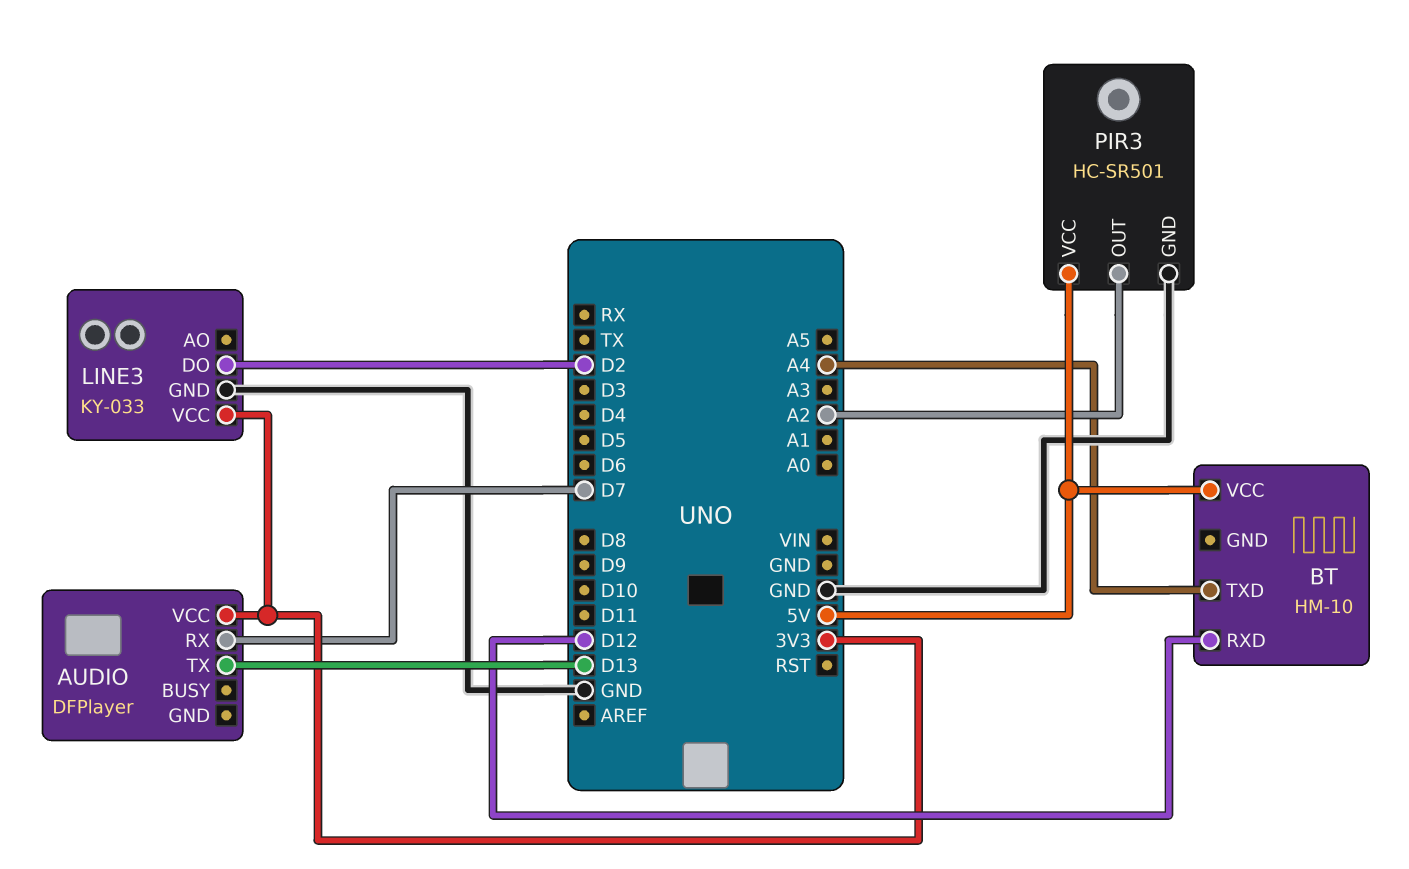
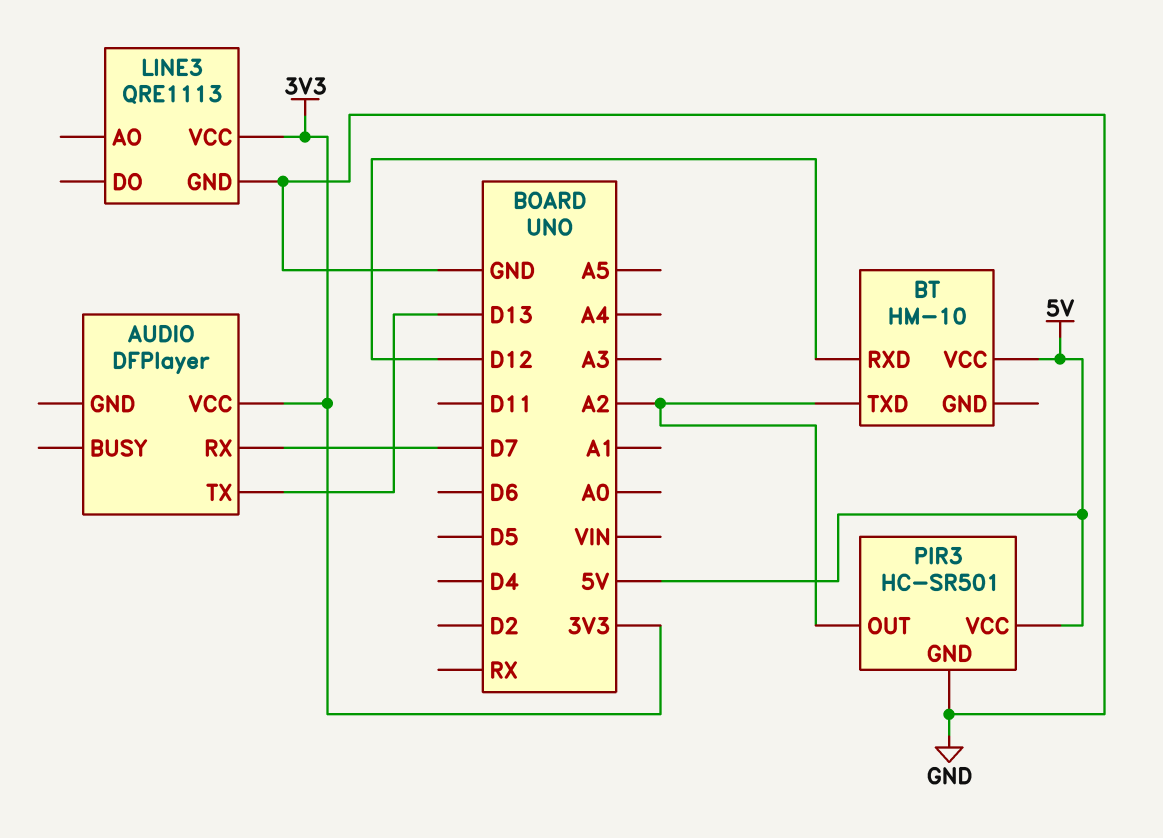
BT pin TXD: A4 -> A2
LINE3: KY-033 -> QRE1113
LINE3 pin DO: D2 -> none

